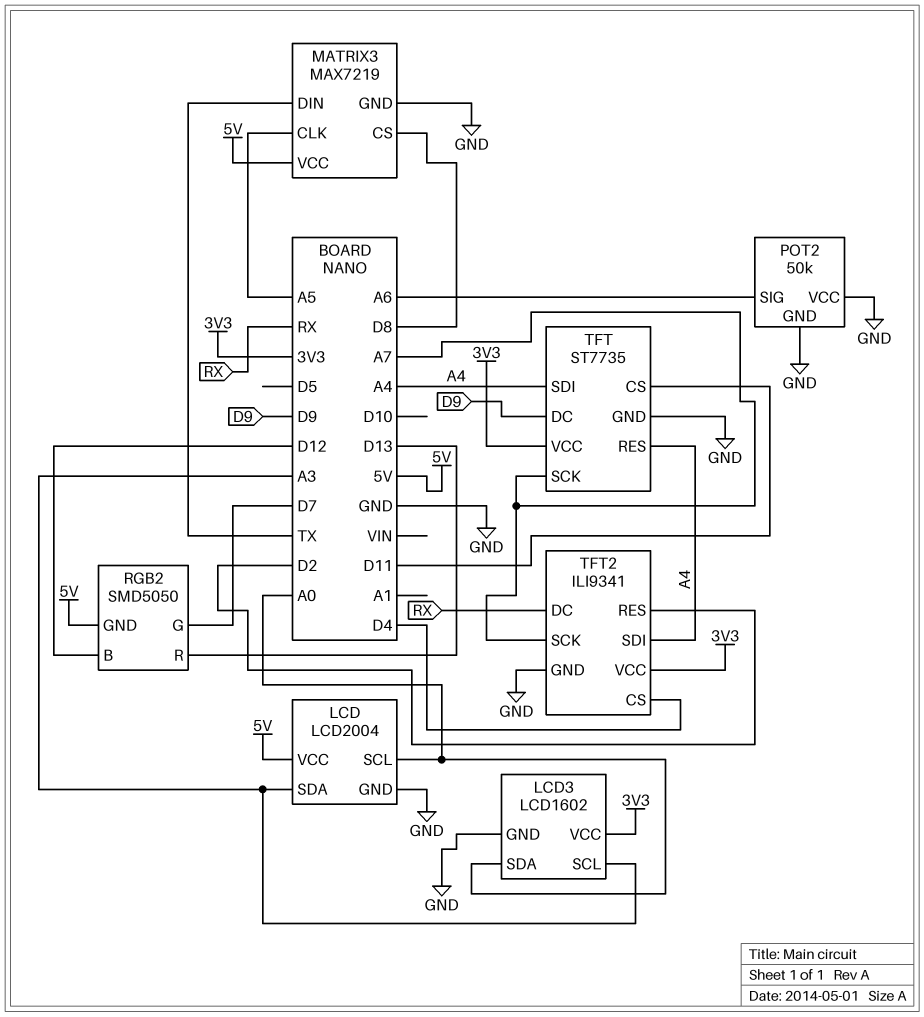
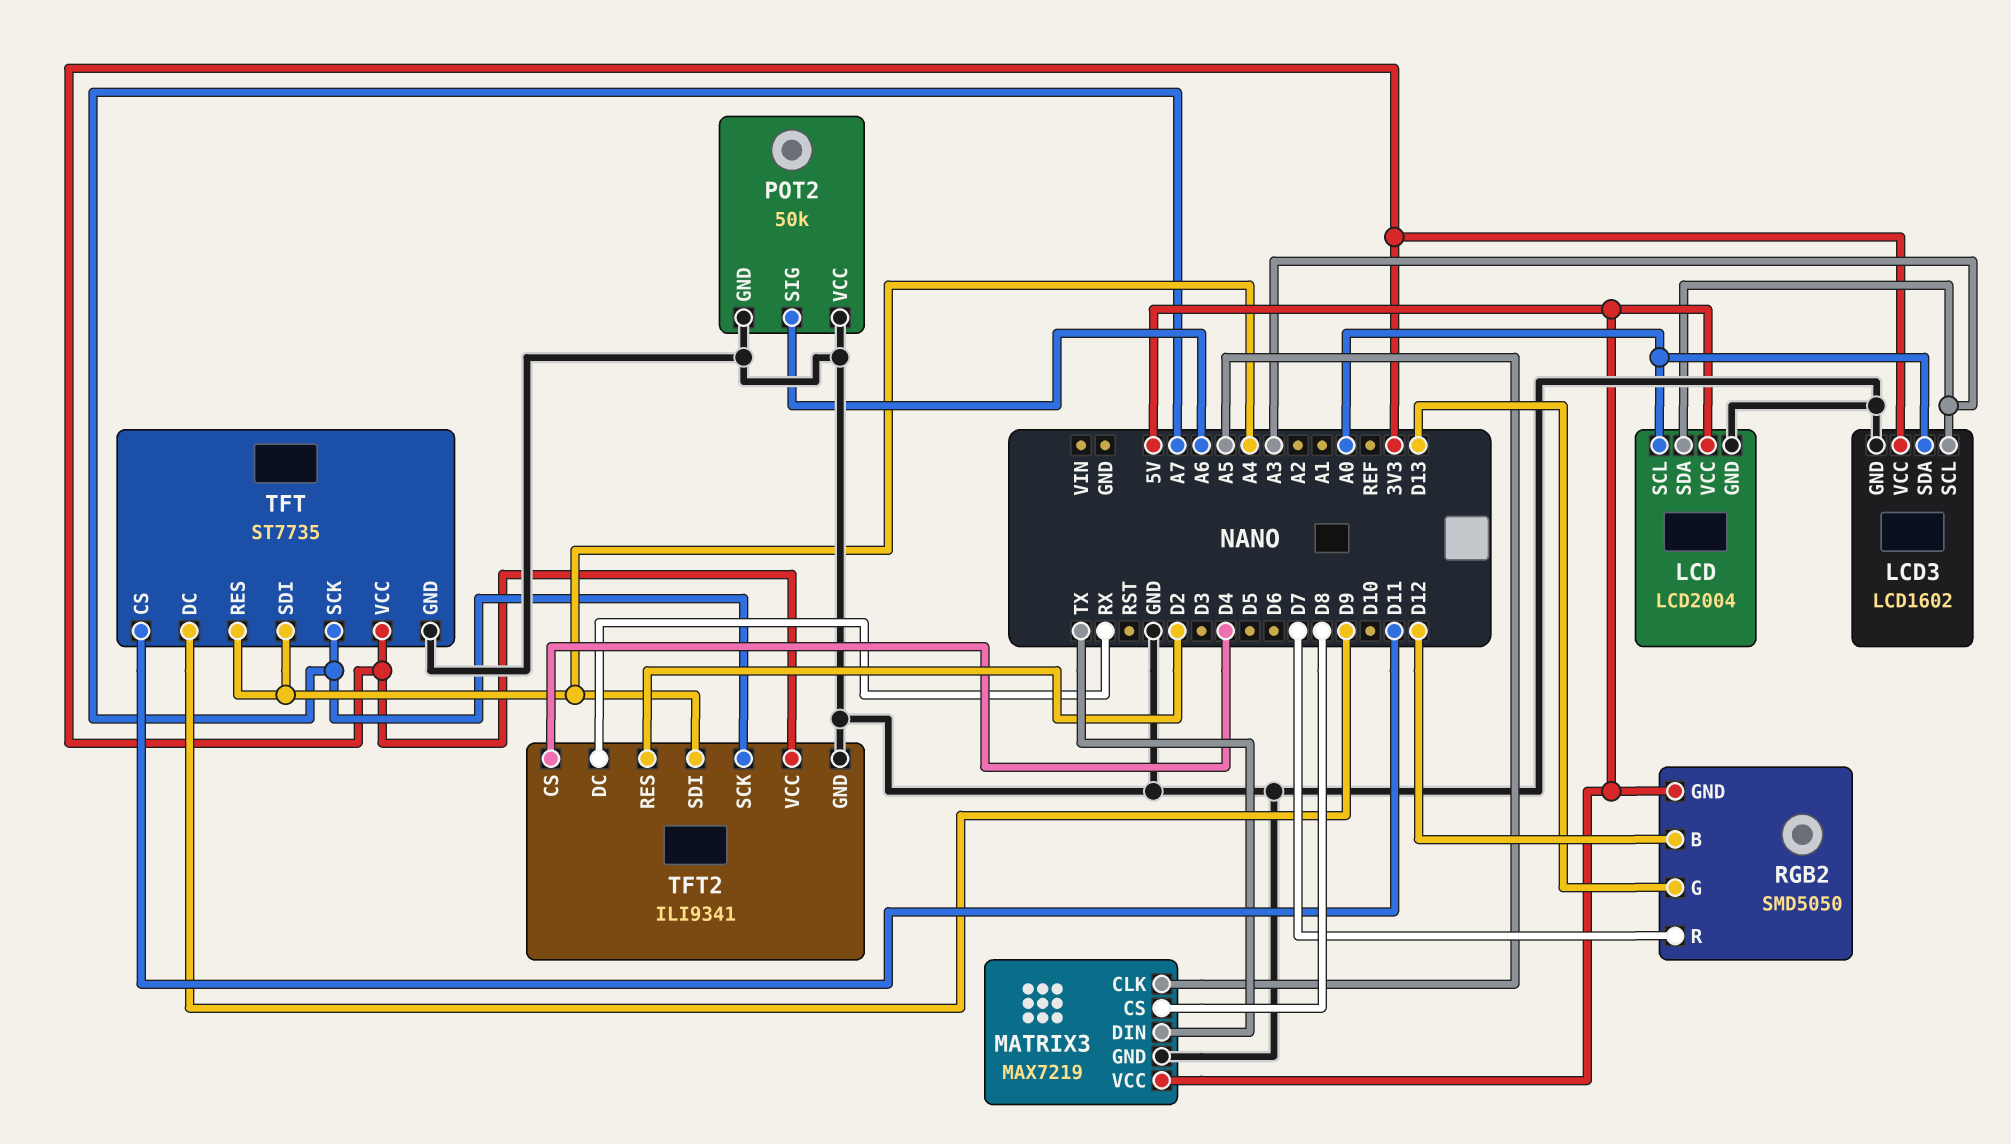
RGB2 pin G: D7 -> D13
RGB2 pin R: D13 -> D7

